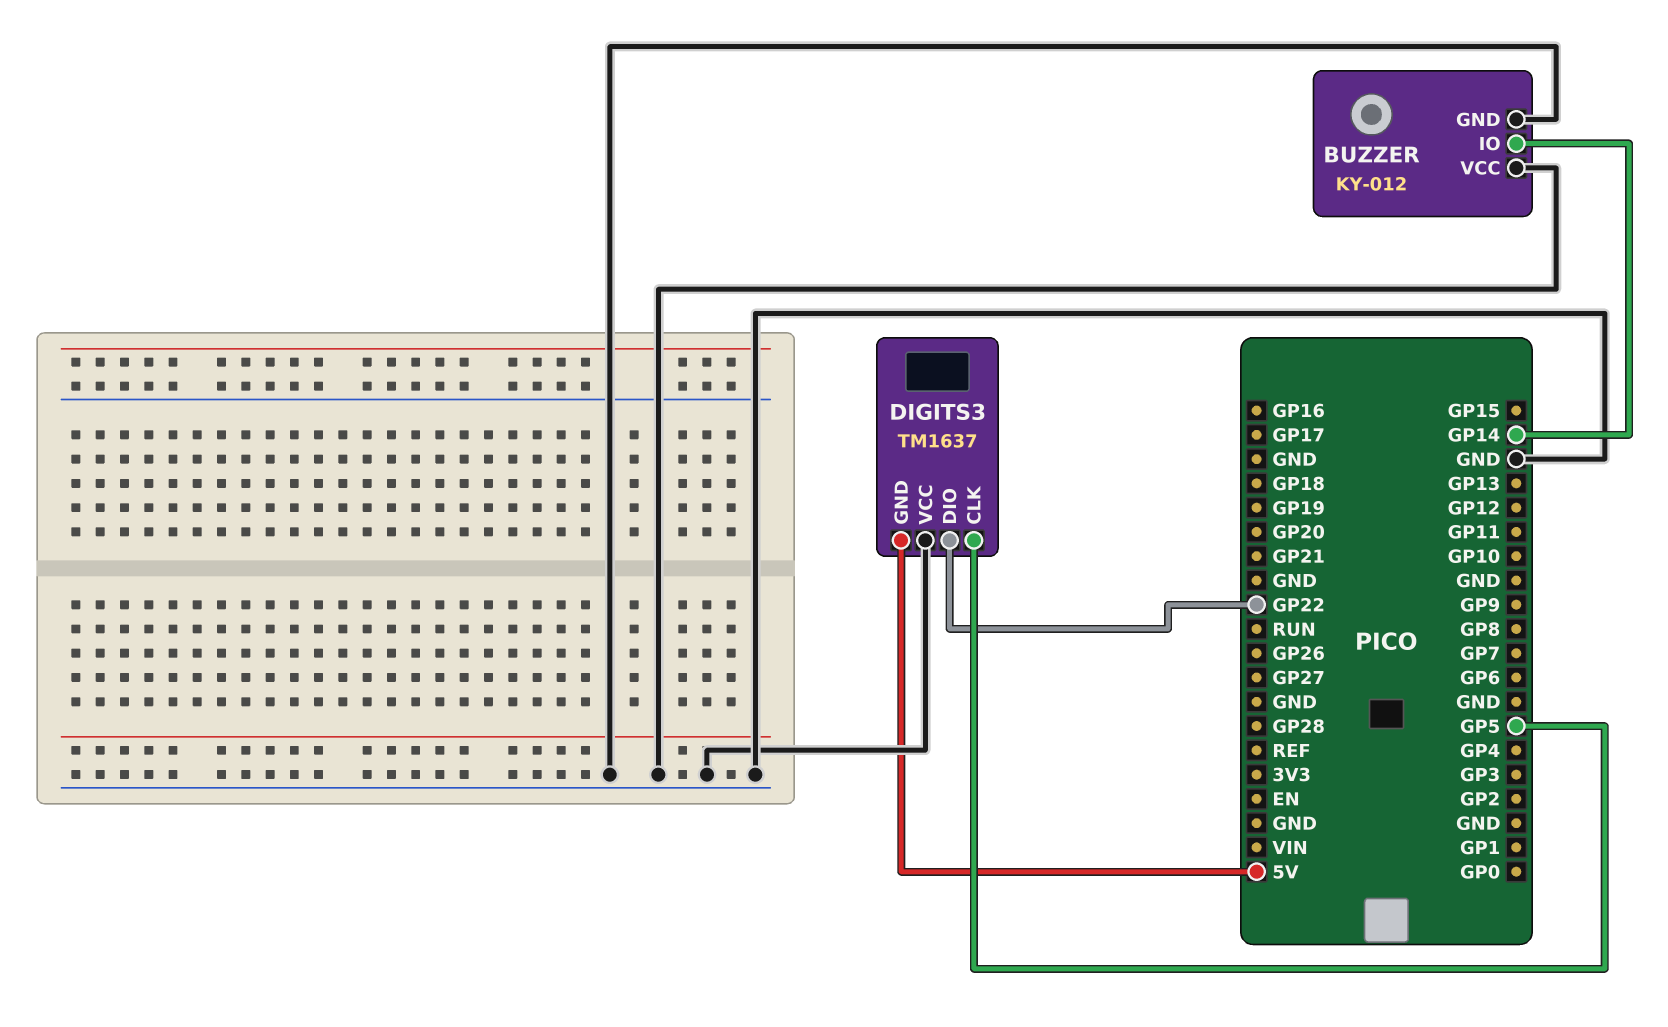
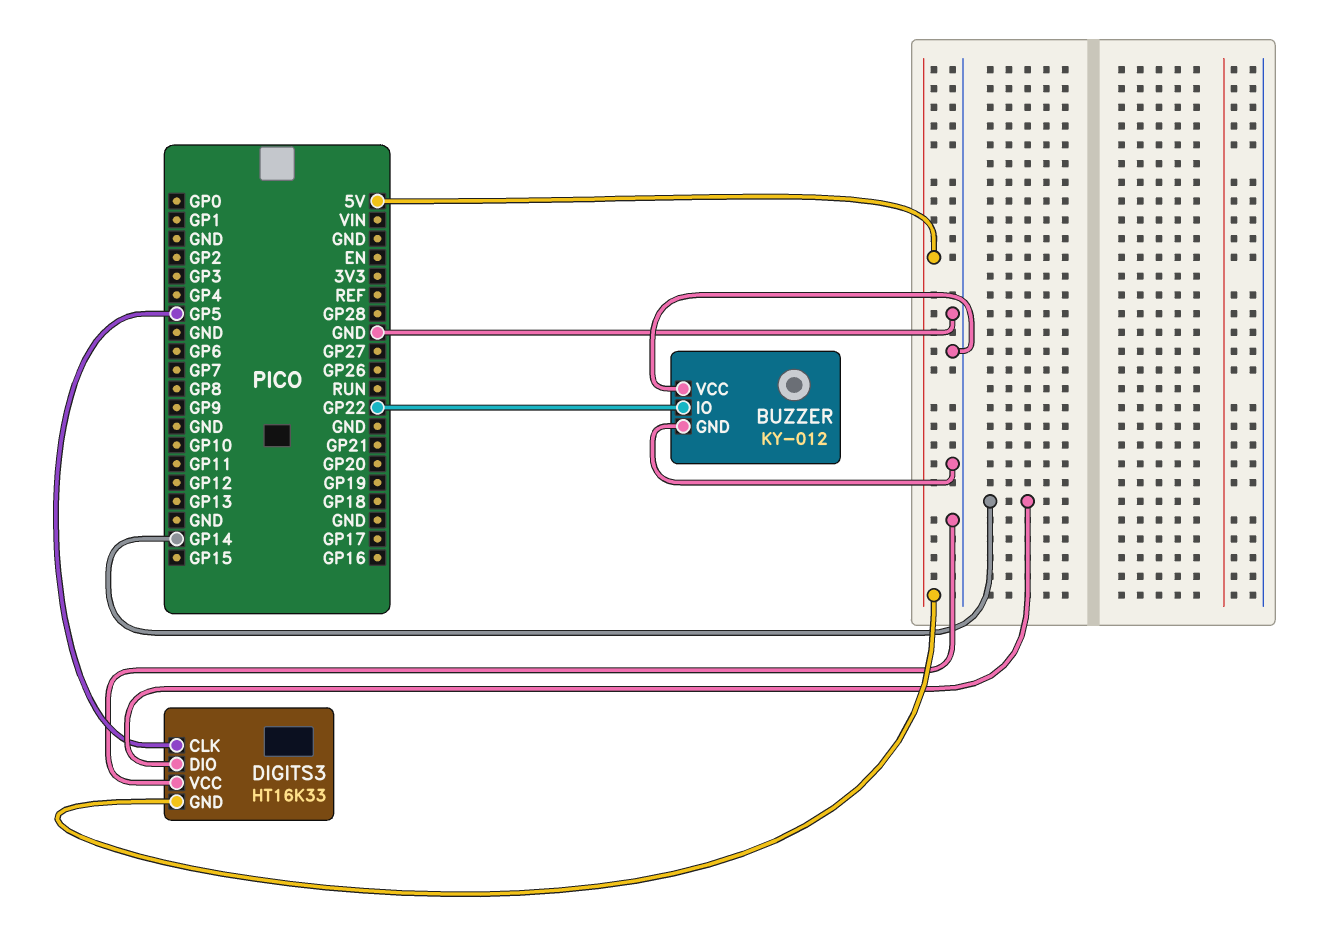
BUZZER pin IO: GP14 -> GP22
DIGITS3: TM1637 -> HT16K33
DIGITS3 pin DIO: GP22 -> GP14

